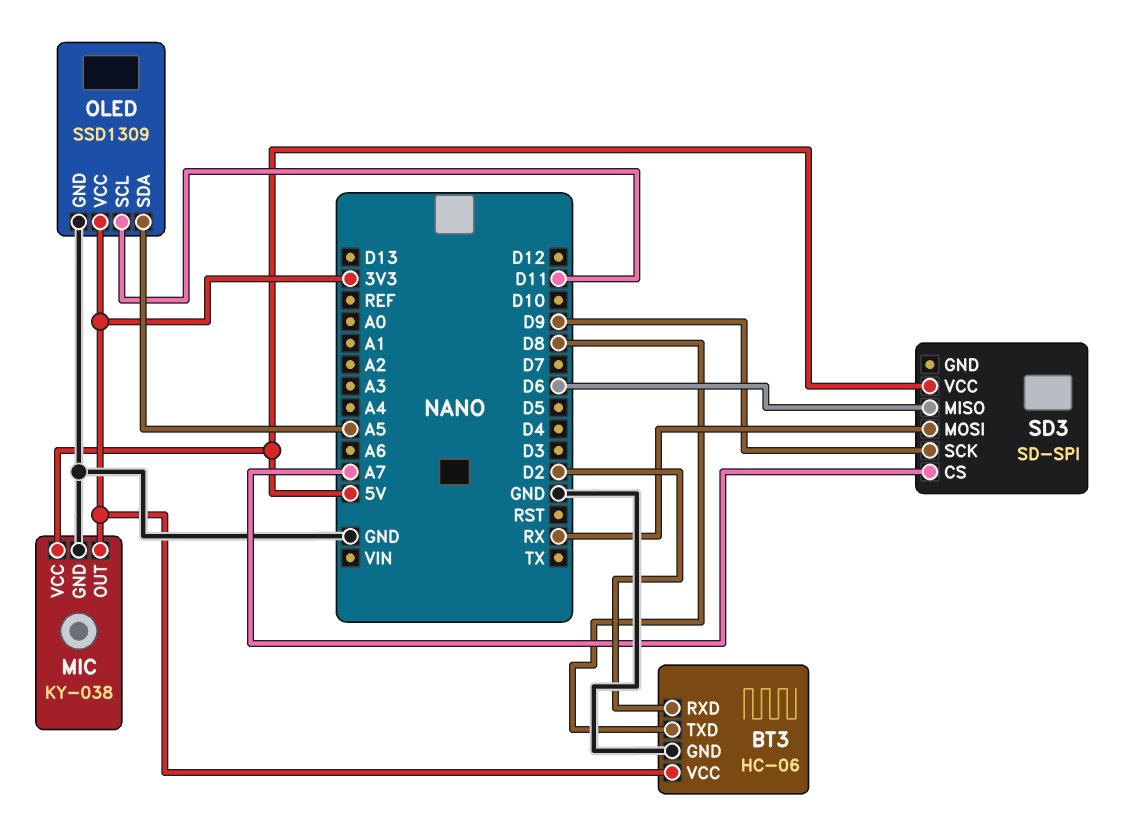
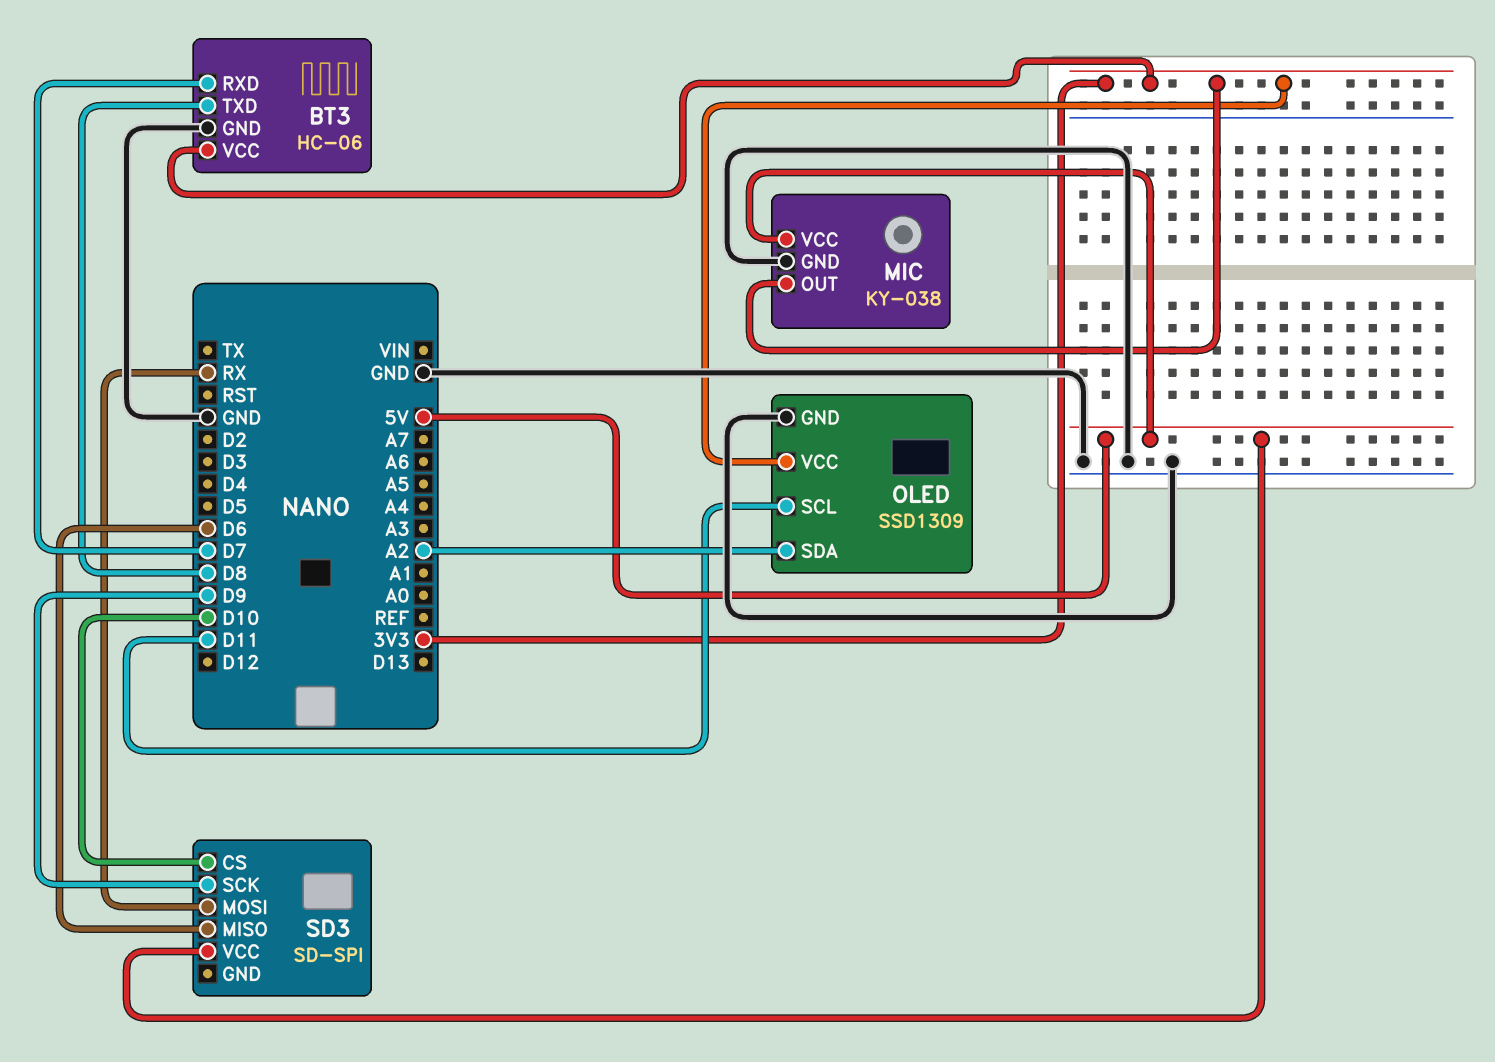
BT3 pin RXD: D2 -> D7
OLED pin SDA: A5 -> A2
SD3 pin CS: A7 -> D10

